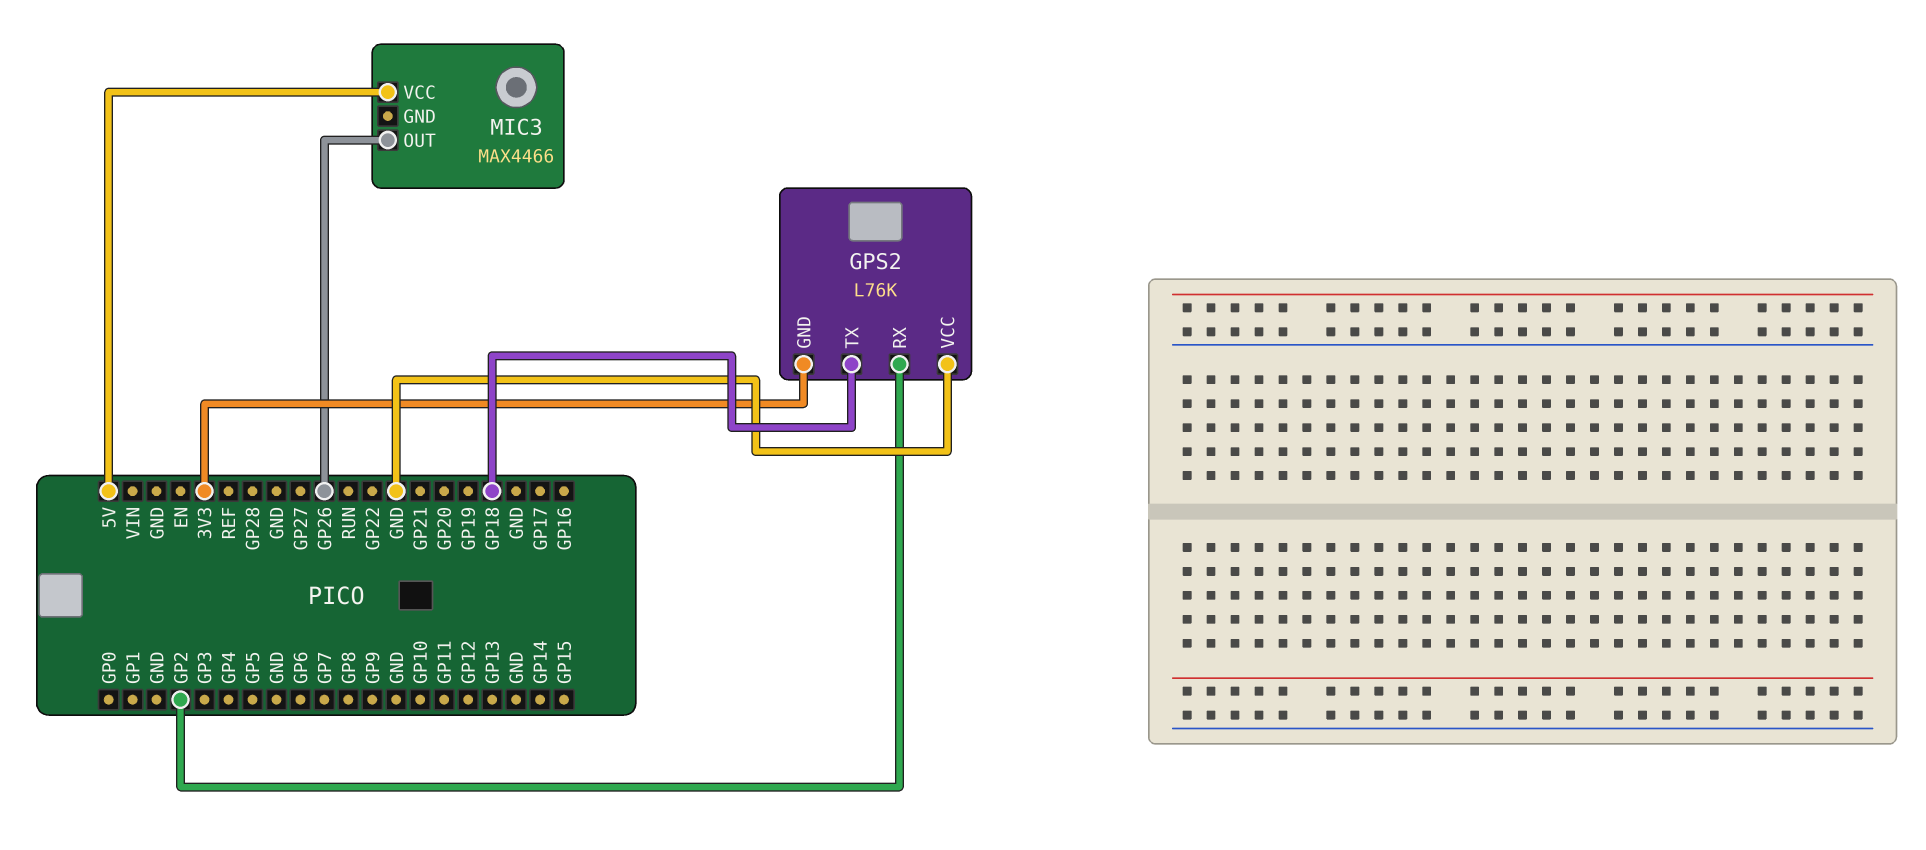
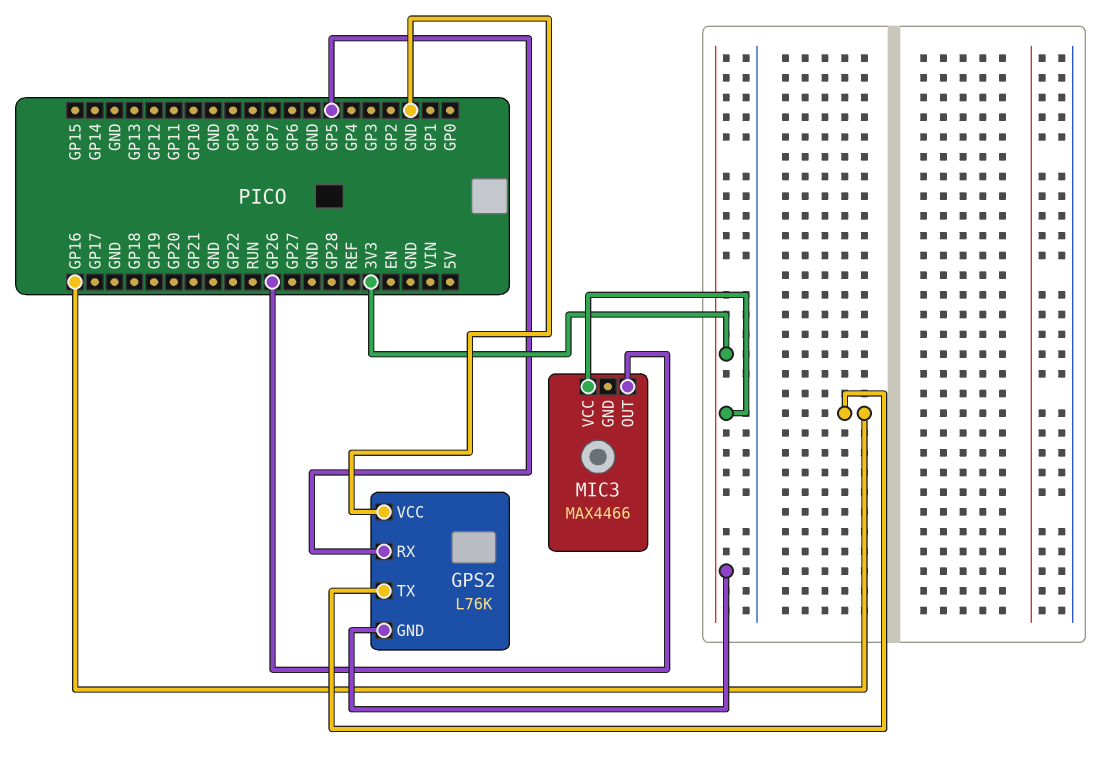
GPS2 pin RX: GP2 -> GP5
GPS2 pin TX: GP18 -> GP16
MIC3 pin VCC: 5V -> 3V3

